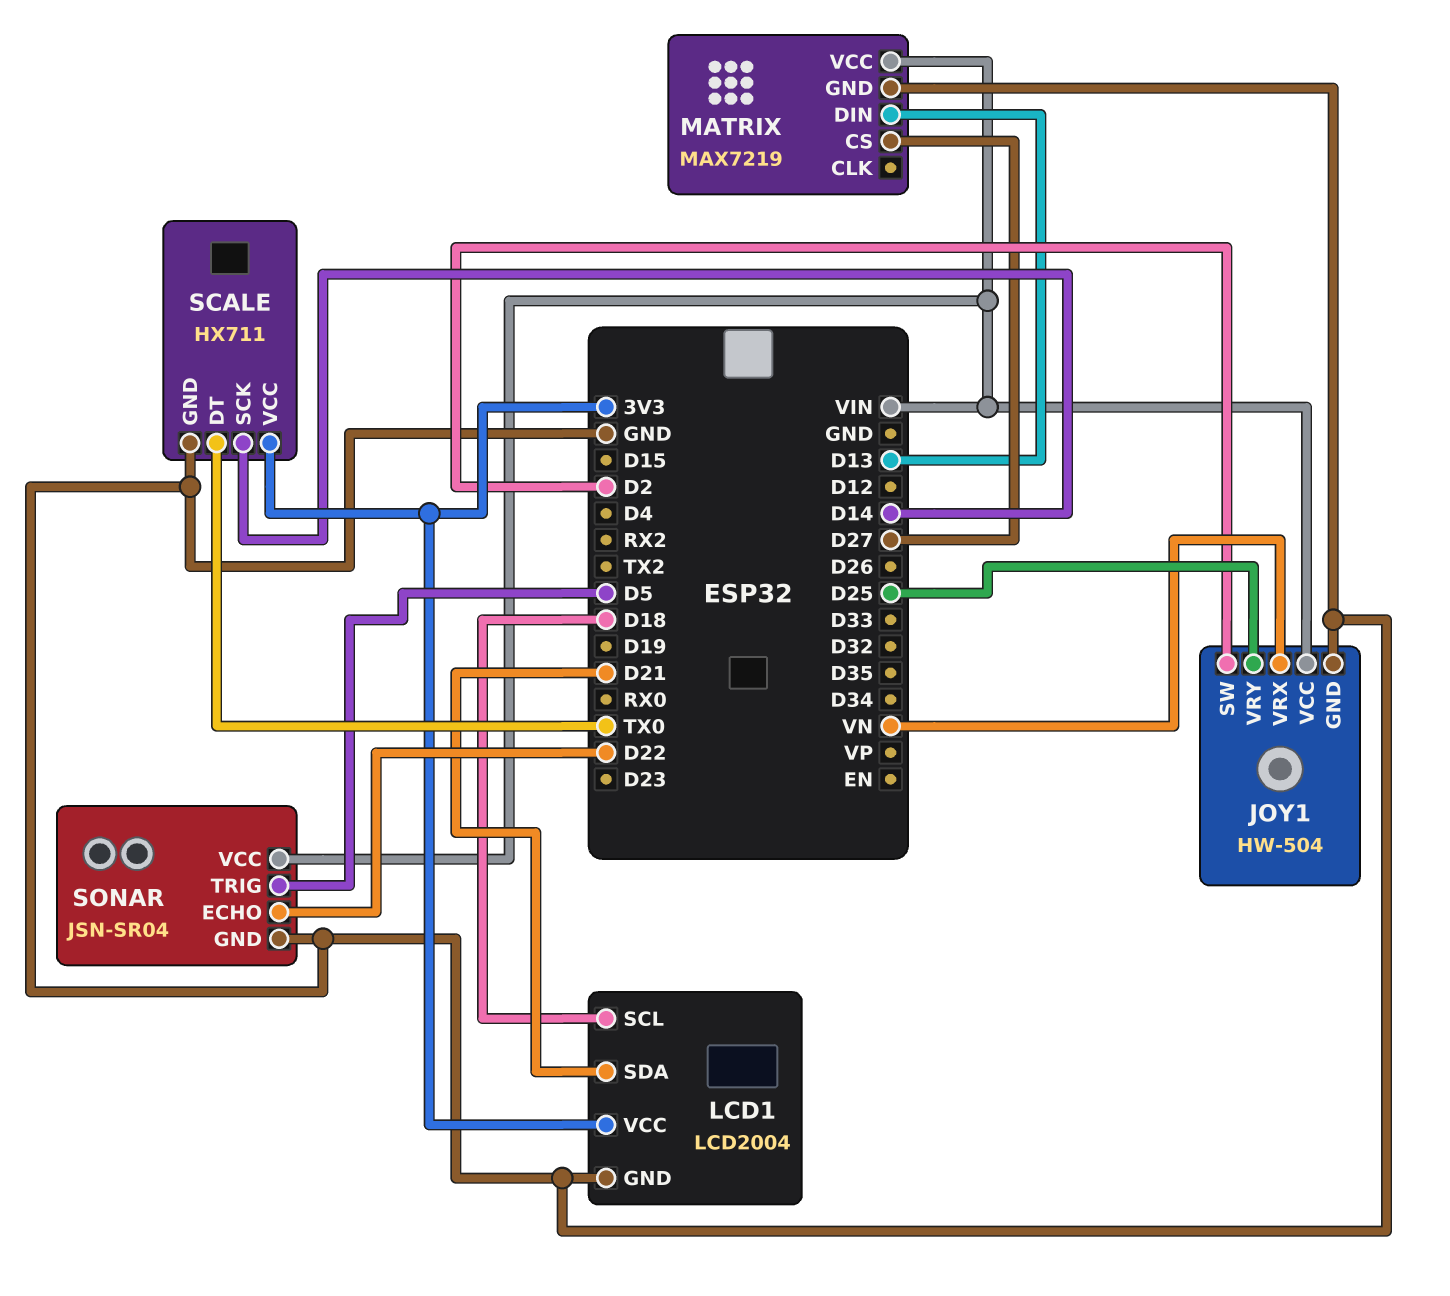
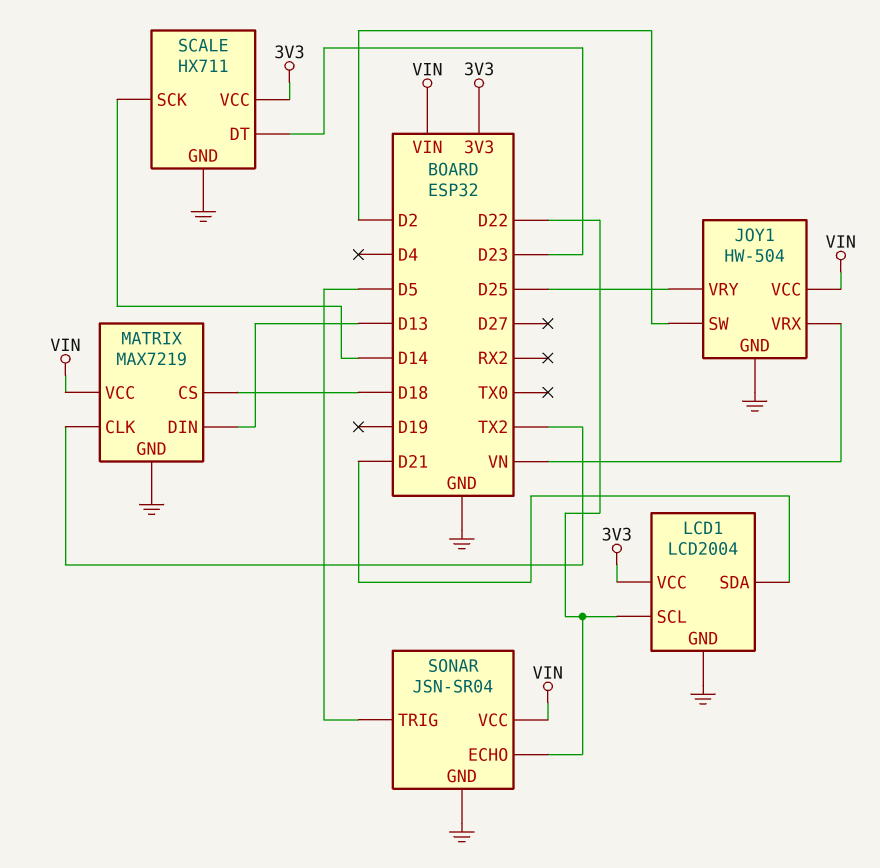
LCD1 pin SCL: D18 -> D22
MATRIX pin CLK: none -> TX2
MATRIX pin CS: D27 -> D18
SCALE pin DT: TX0 -> D23

